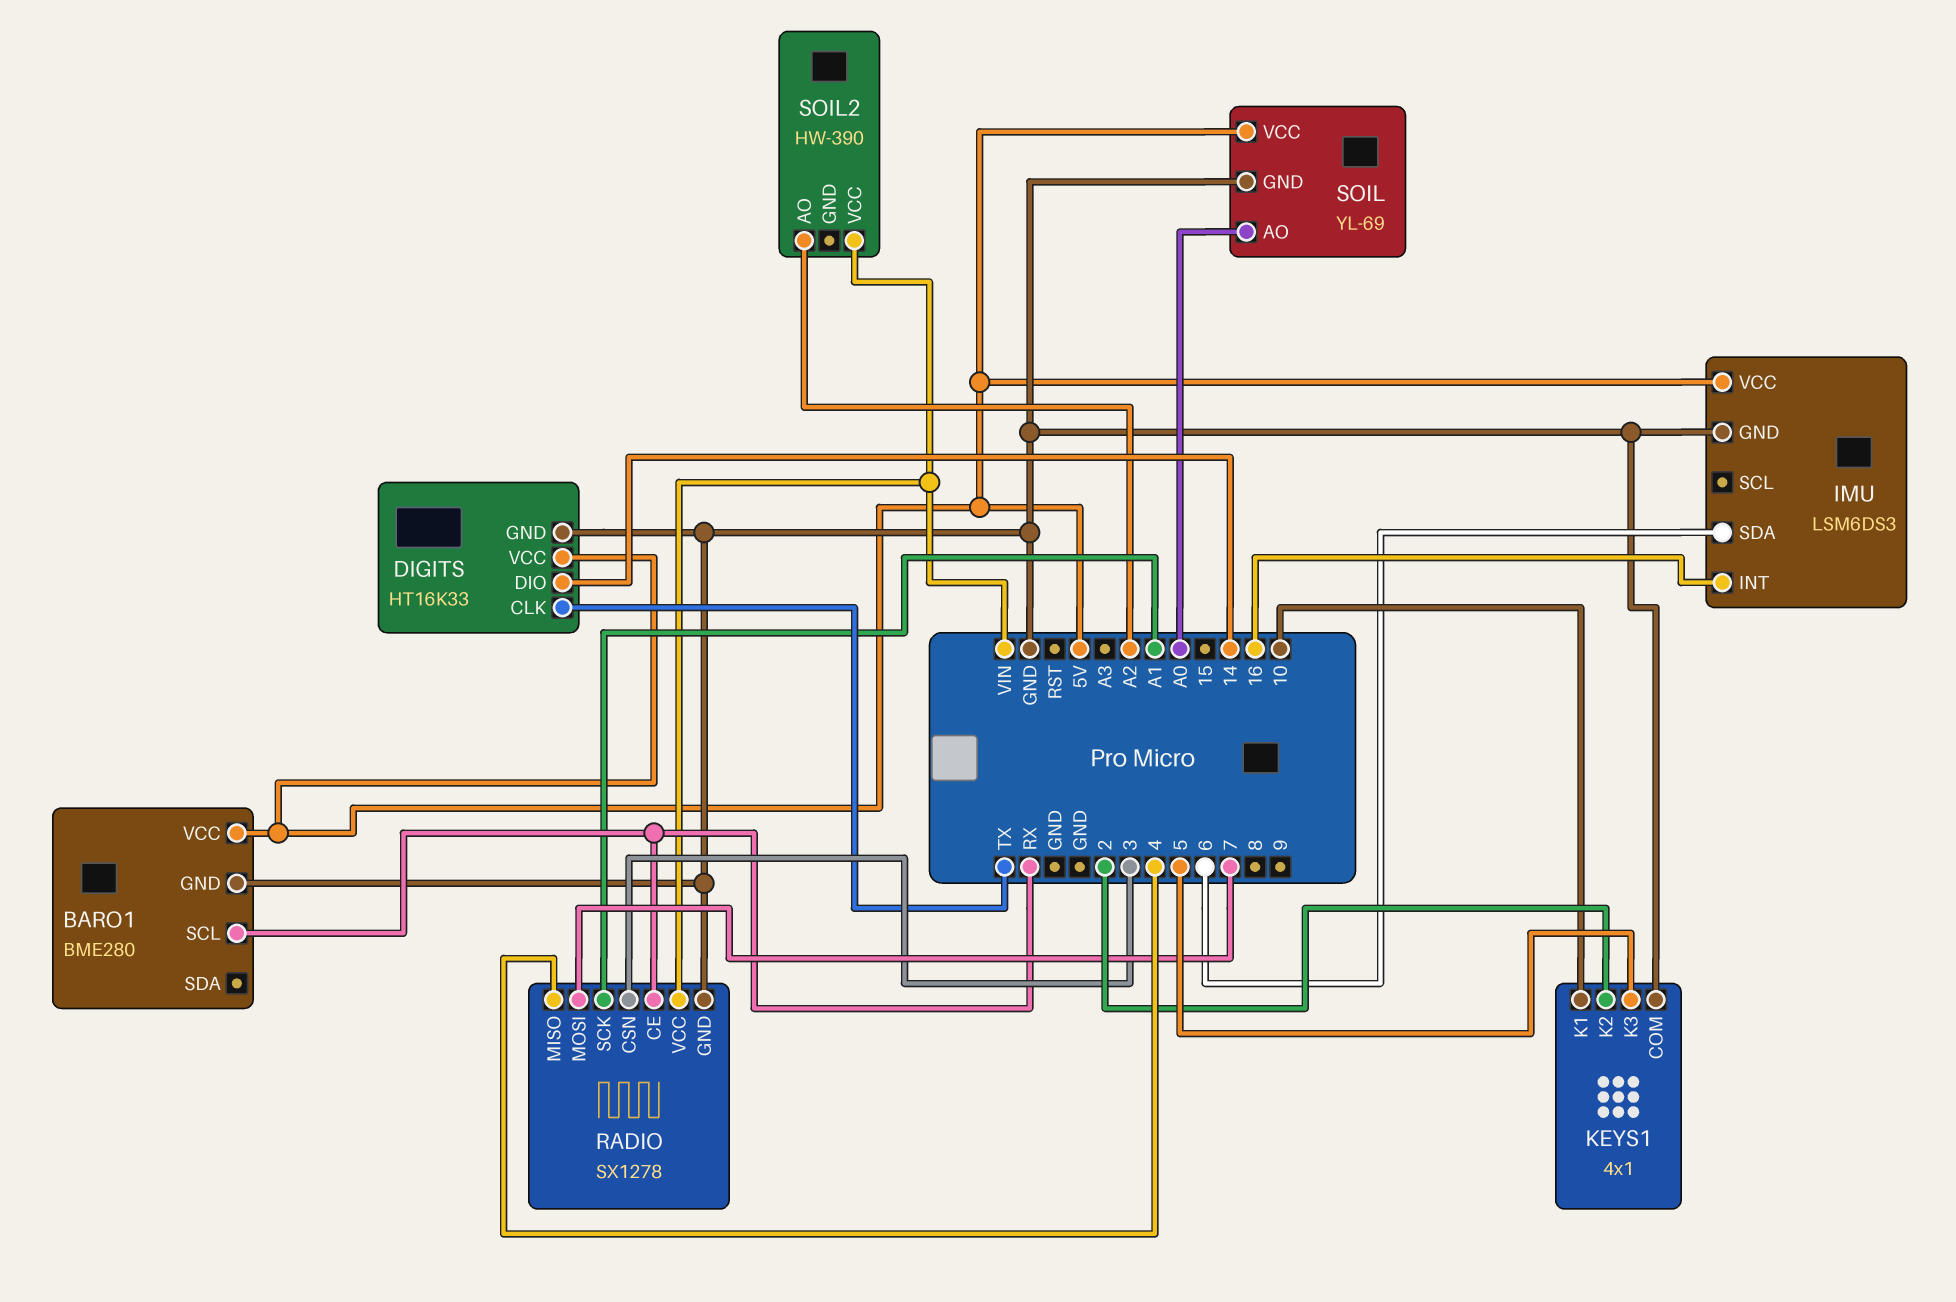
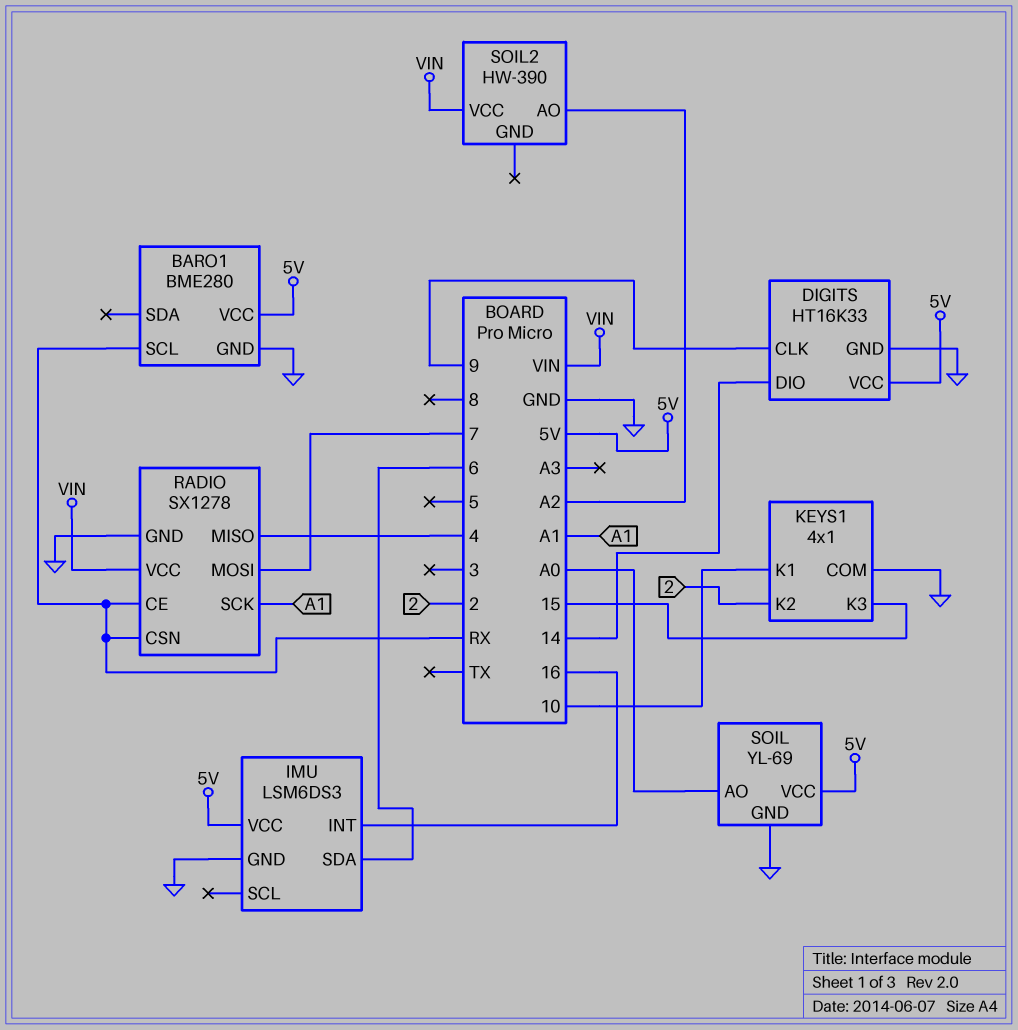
DIGITS pin CLK: TX -> 9
KEYS1 pin K3: 5 -> 15
RADIO pin CSN: 3 -> RX

